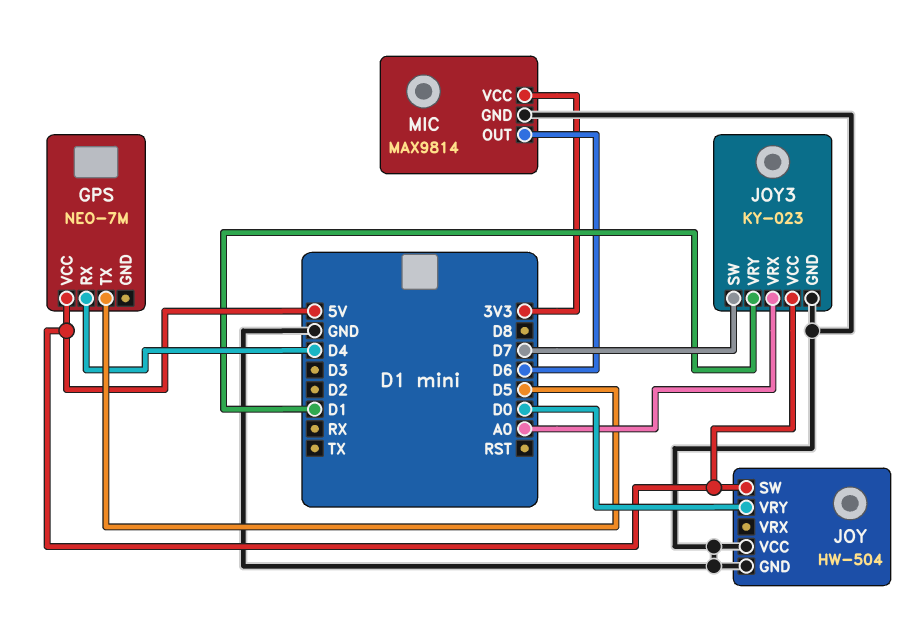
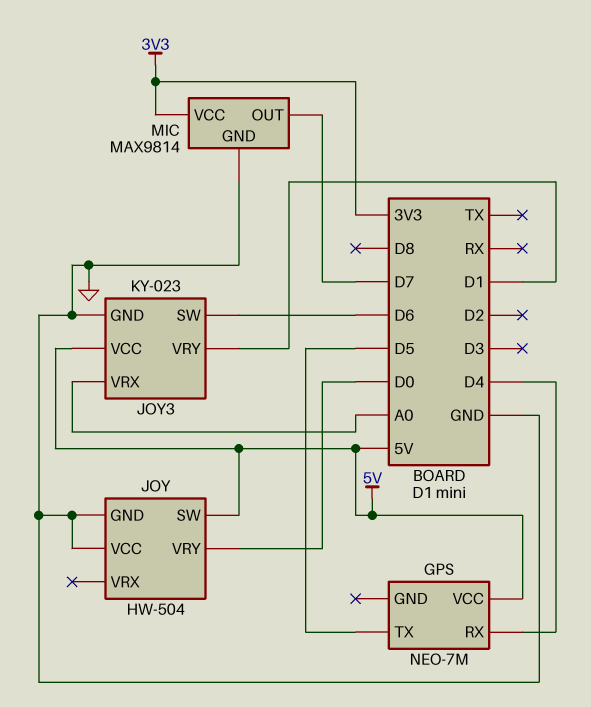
JOY3 pin SW: D7 -> D6
MIC pin OUT: D6 -> D7

